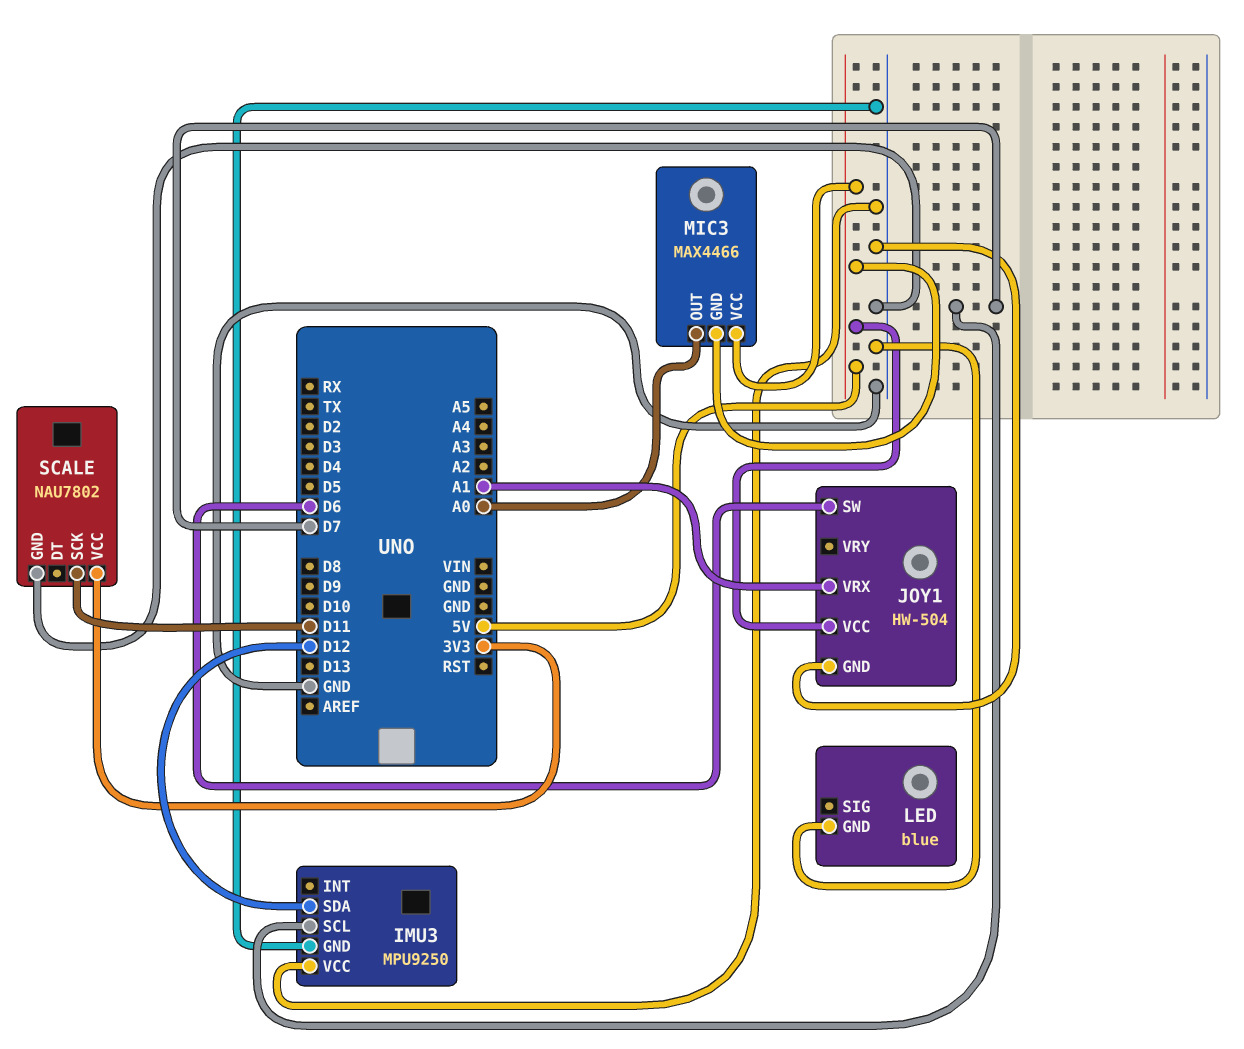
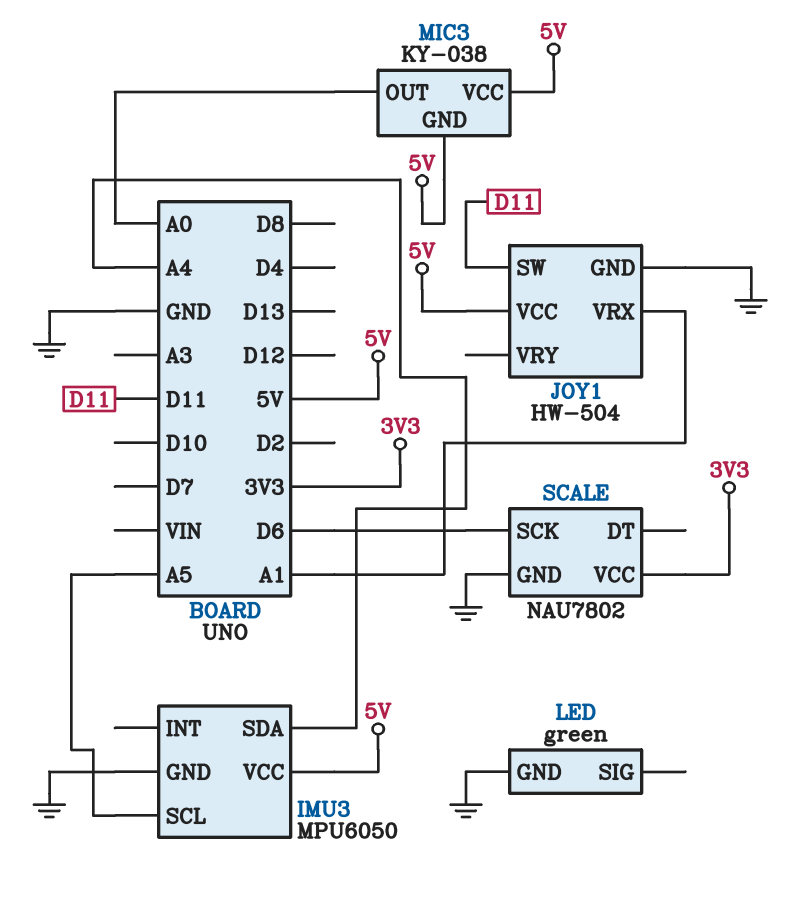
IMU3: MPU9250 -> MPU6050
IMU3 pin SCL: D7 -> A5
IMU3 pin SDA: D12 -> A4
IMU3 pin VCC: GND -> 5V
JOY1 pin SW: D6 -> D11
LED: blue -> green
MIC3: MAX4466 -> KY-038
SCALE pin SCK: D11 -> D6

